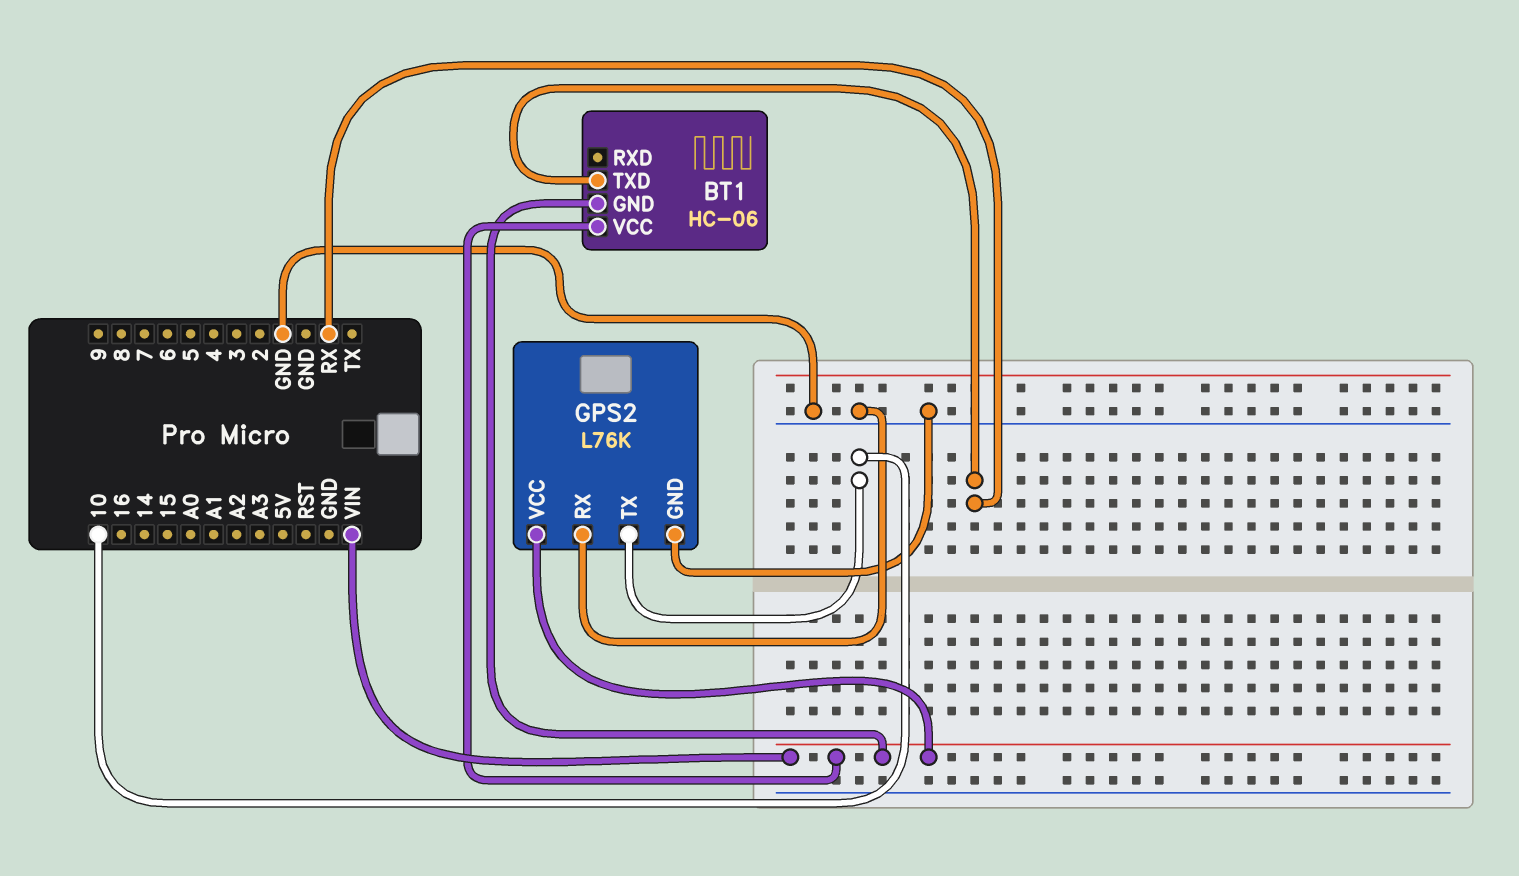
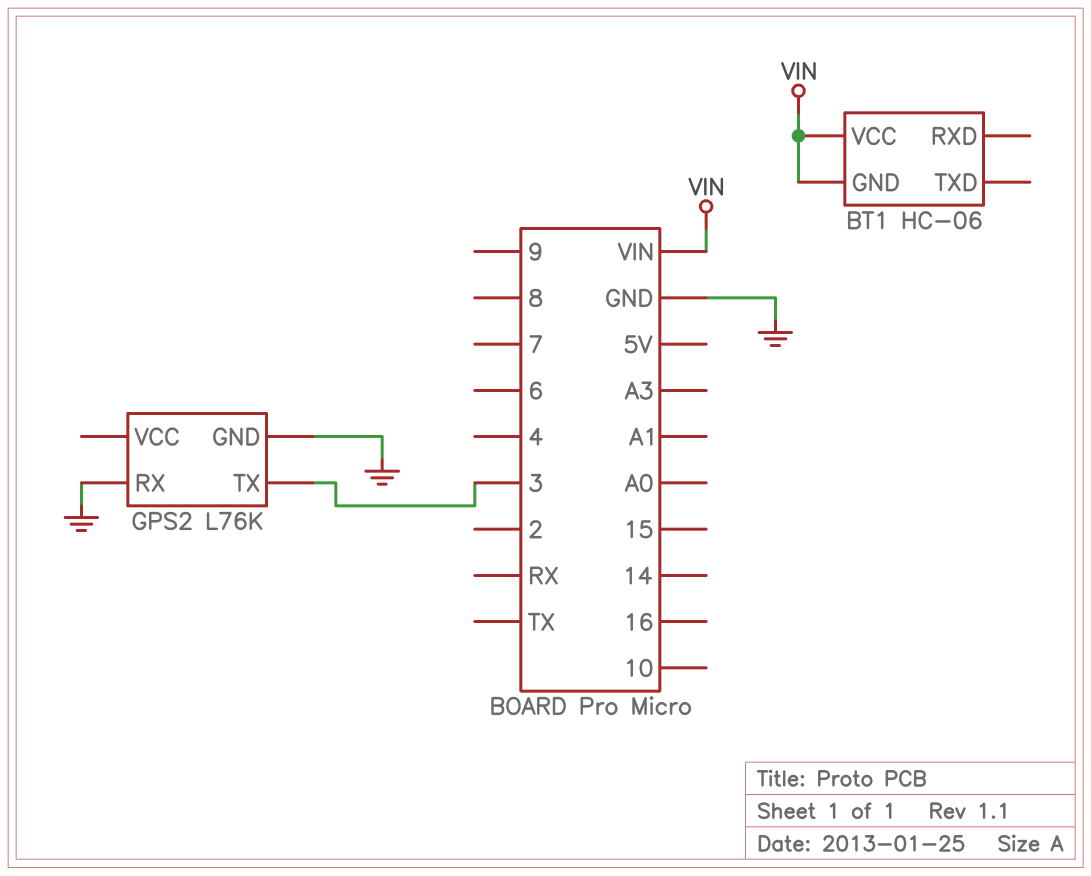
BT1 pin TXD: RX -> none
GPS2 pin TX: 10 -> 3
GPS2 pin VCC: VIN -> none

